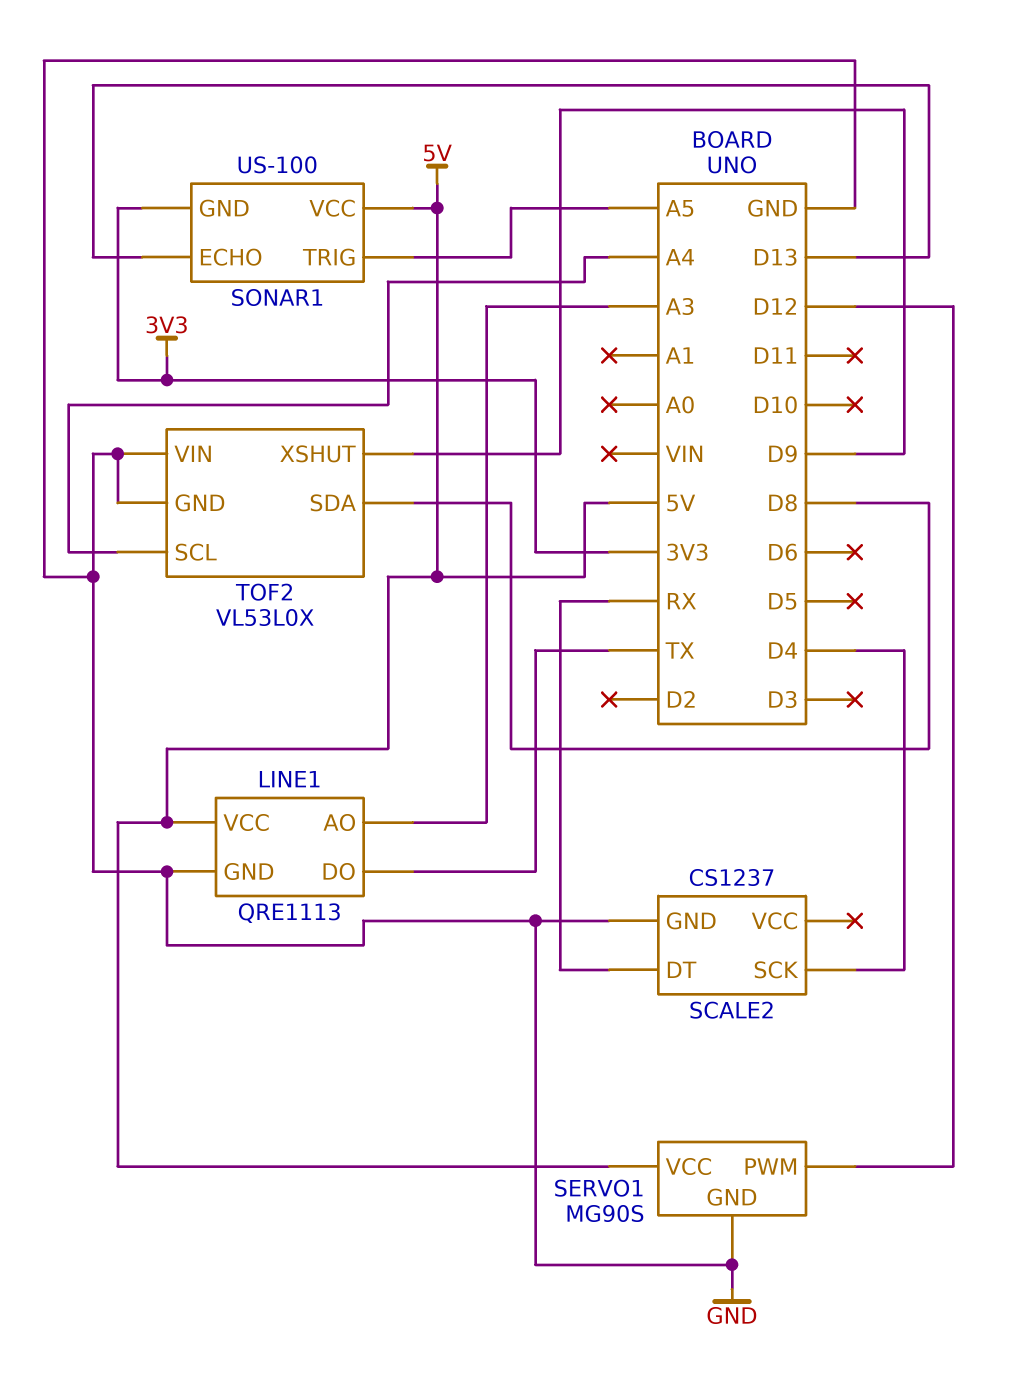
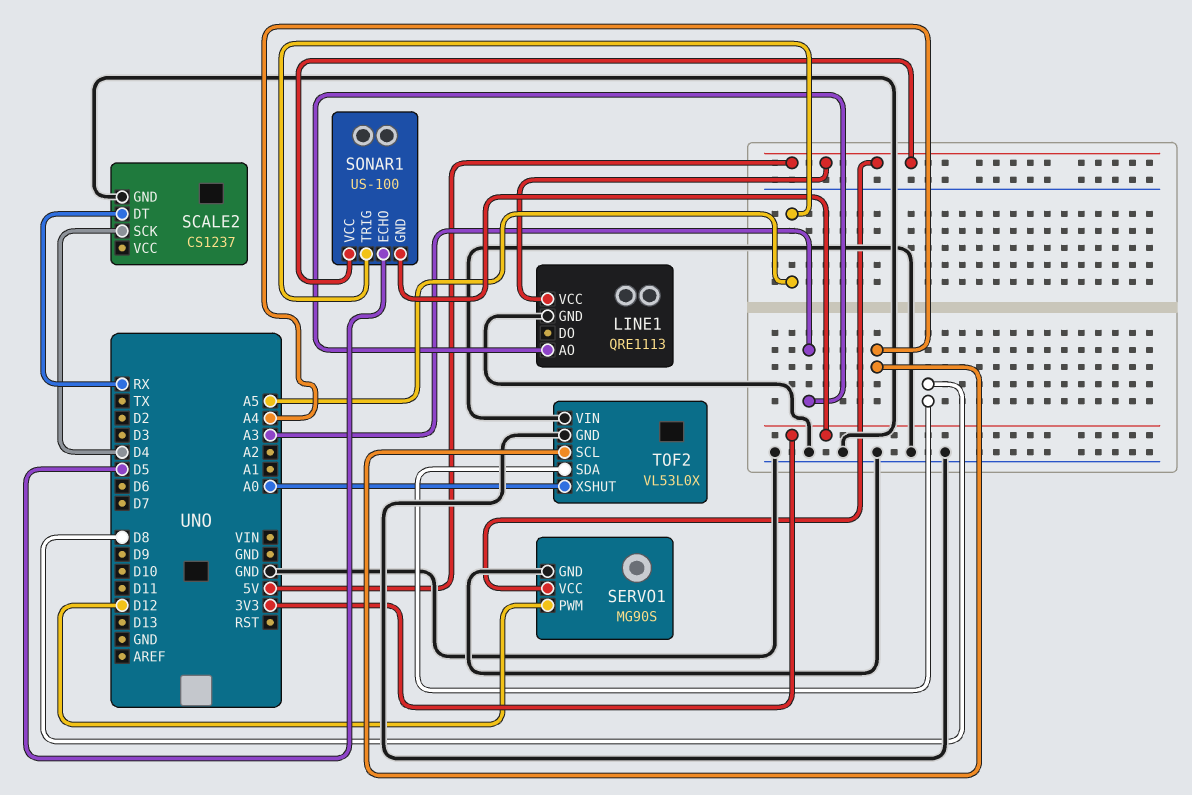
LINE1 pin DO: TX -> none
SONAR1 pin ECHO: D13 -> D5
TOF2 pin XSHUT: D9 -> A0

